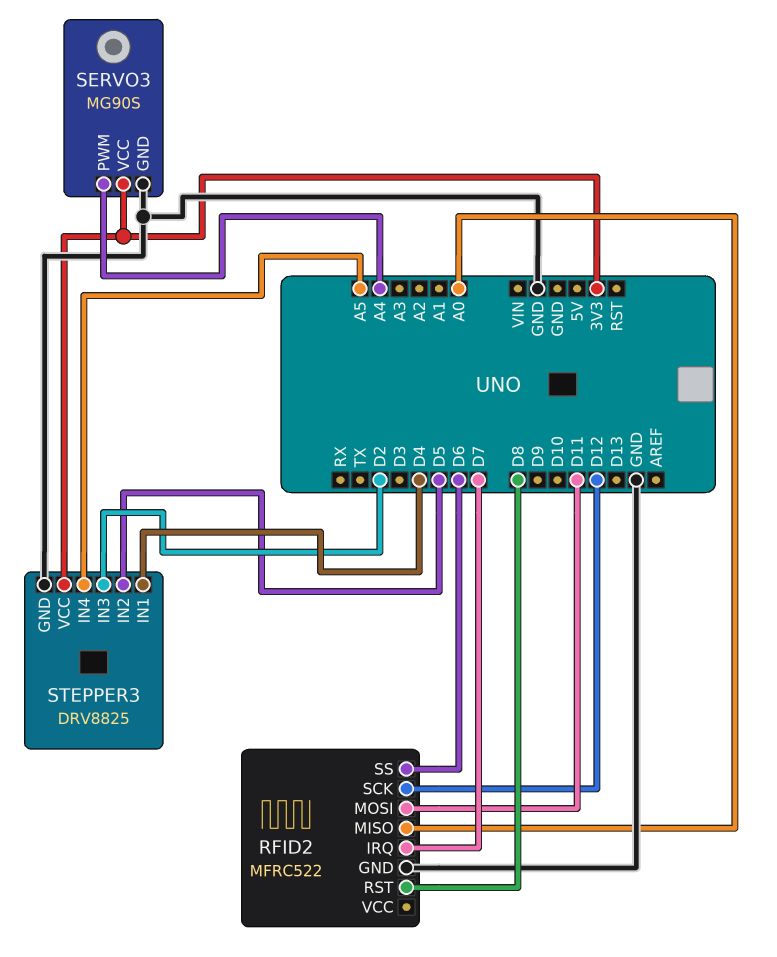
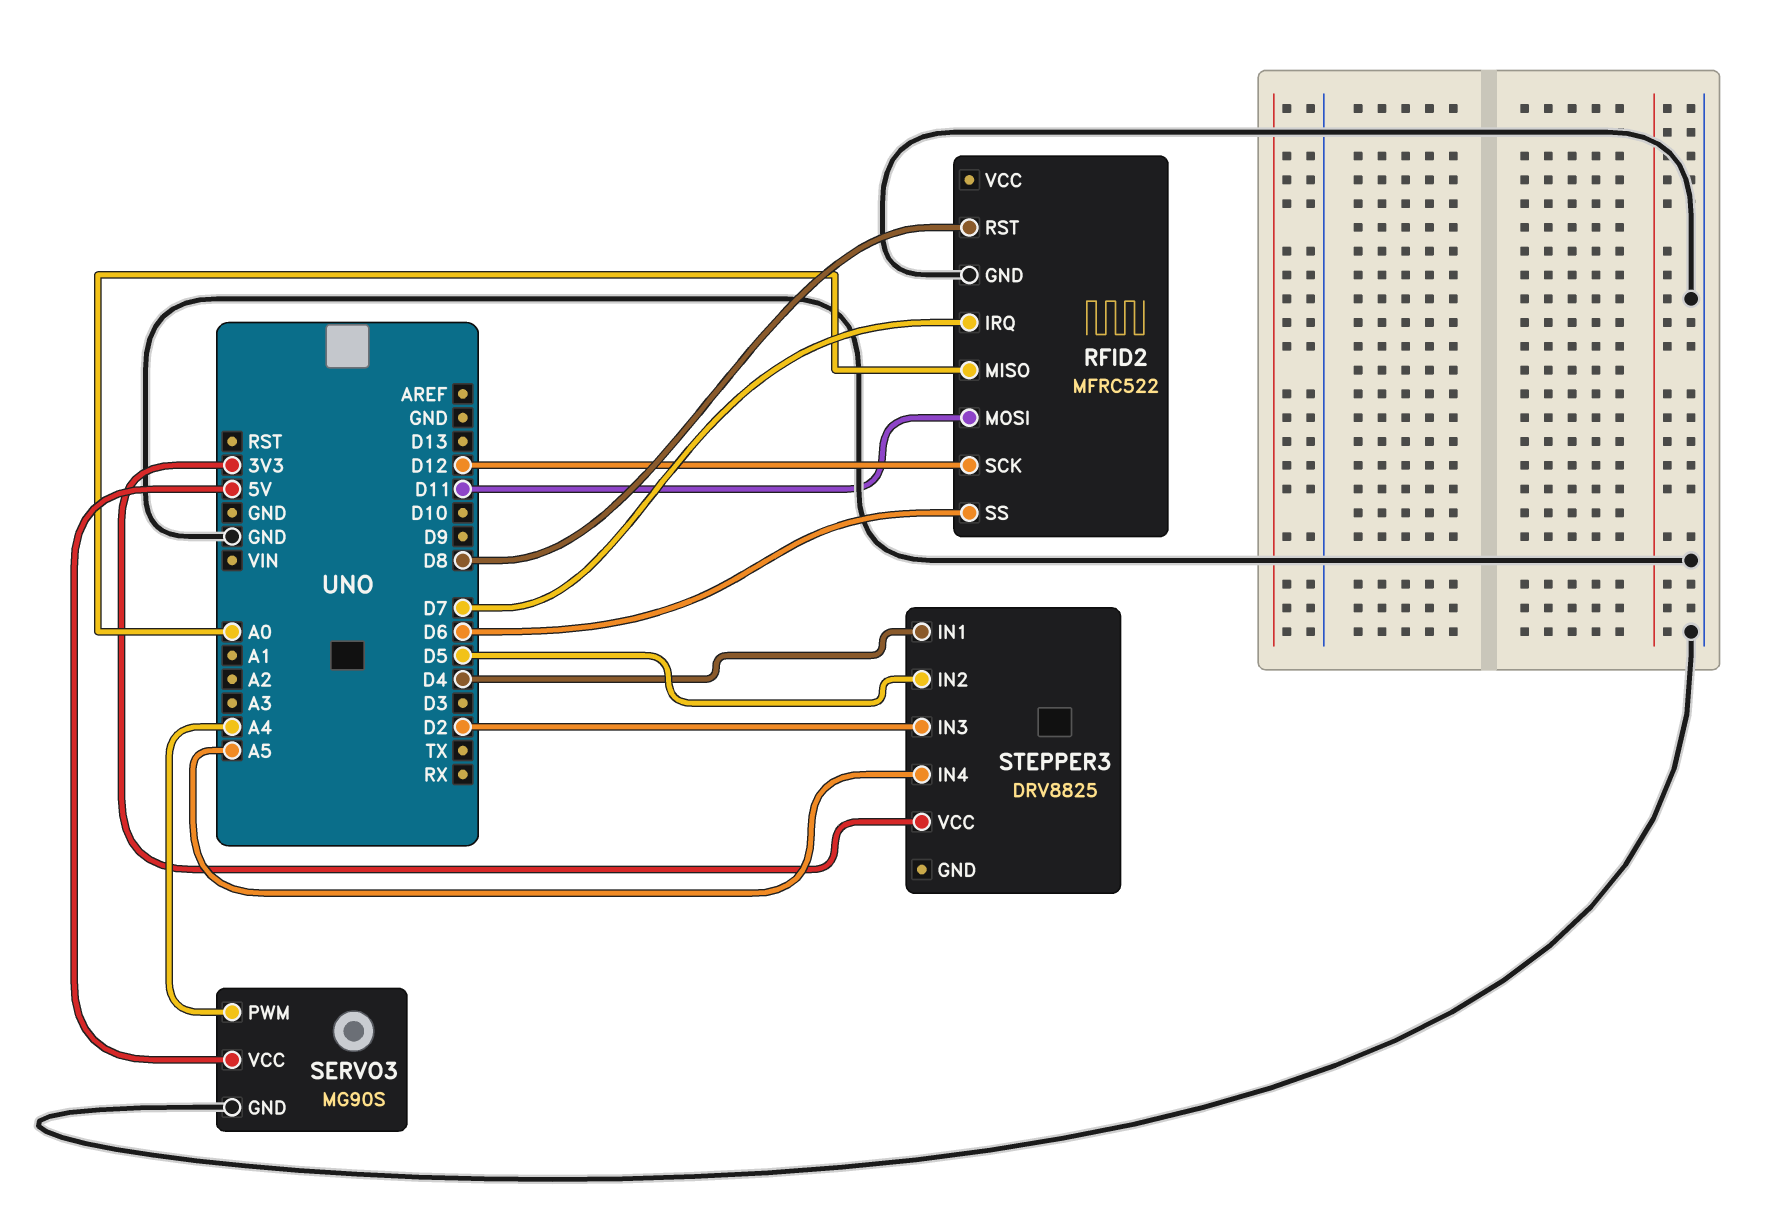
SERVO3 pin VCC: 3V3 -> 5V
STEPPER3 pin GND: GND -> none

